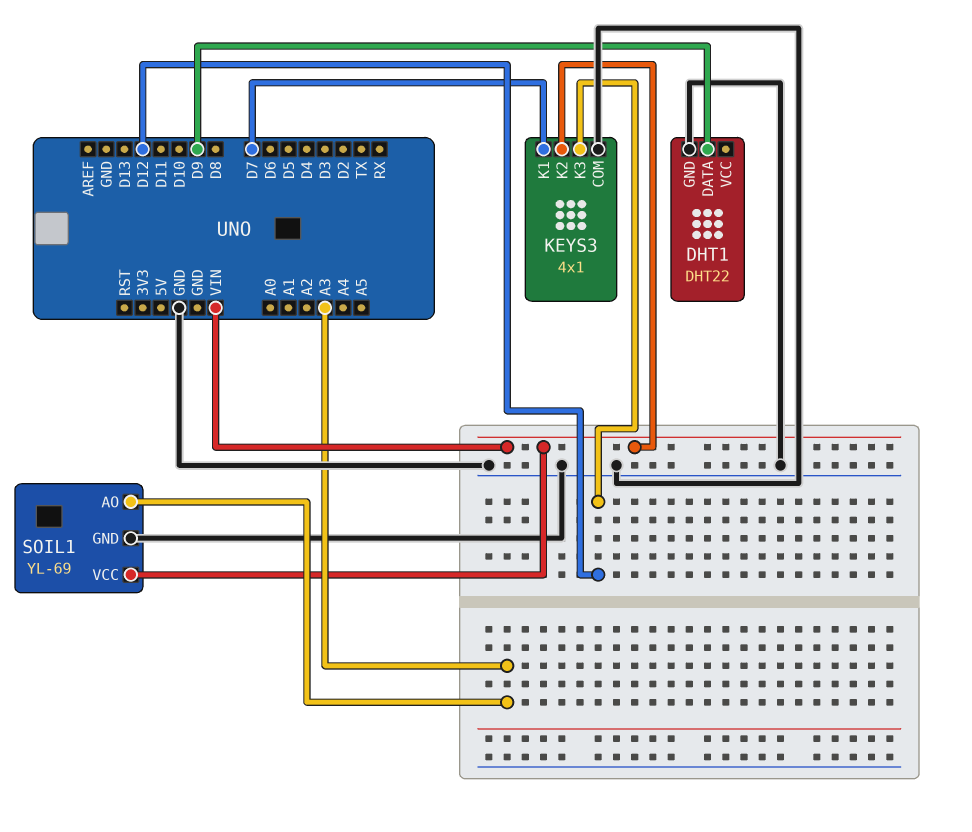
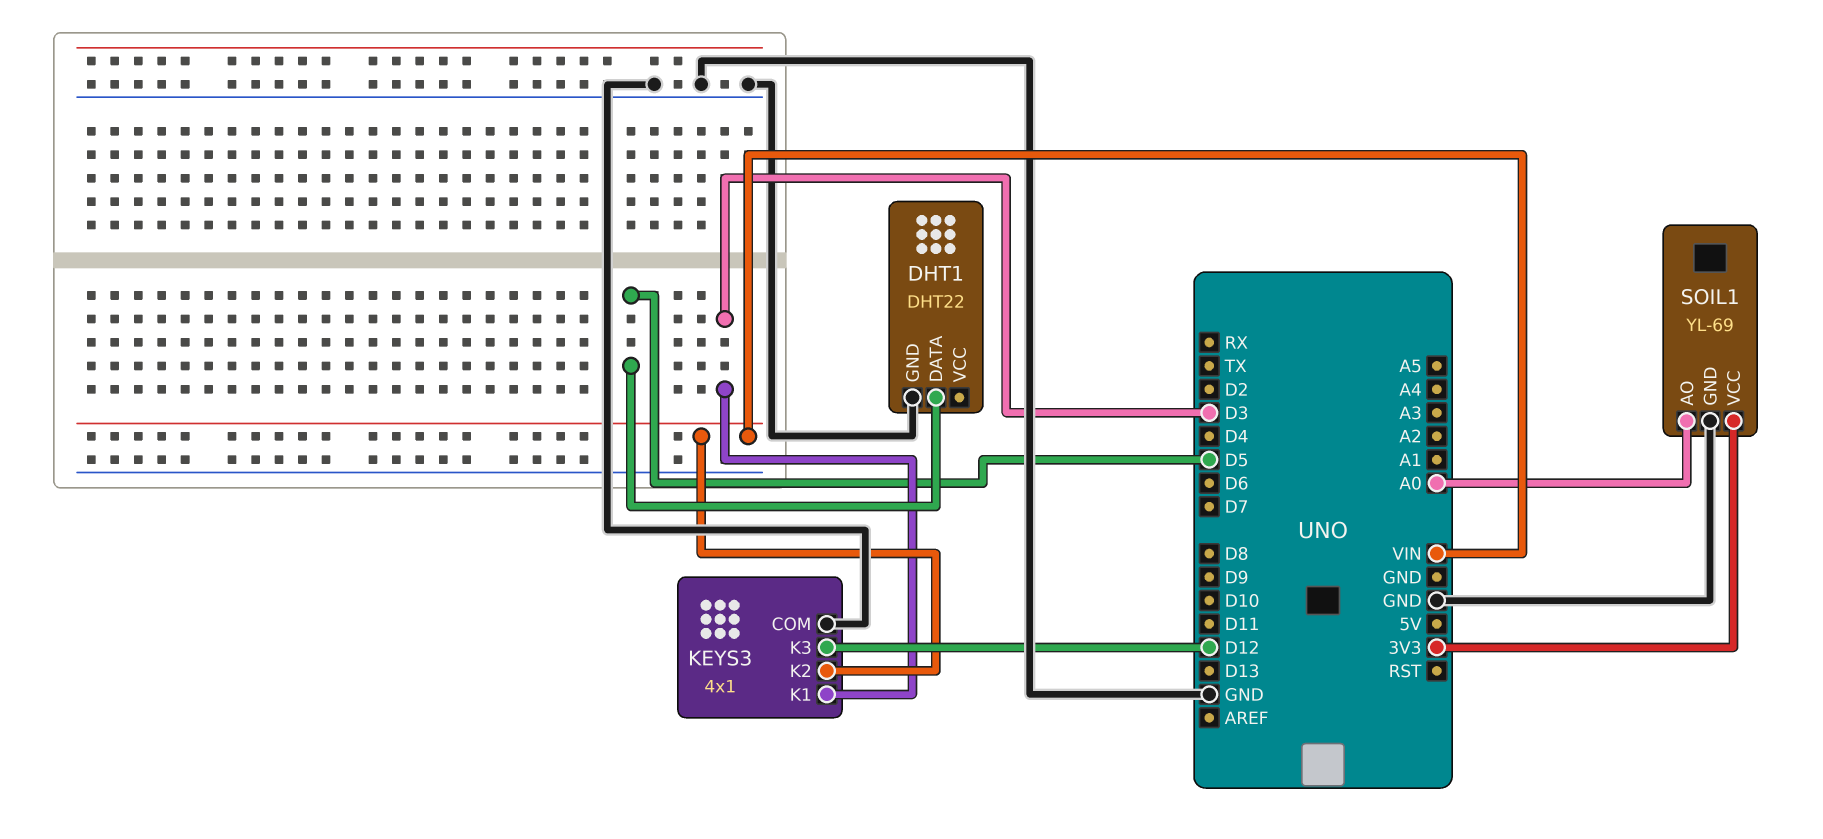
DHT1 pin DATA: D9 -> D5
KEYS3 pin K1: D7 -> D3
SOIL1 pin AO: A3 -> A0
SOIL1 pin VCC: VIN -> 3V3

